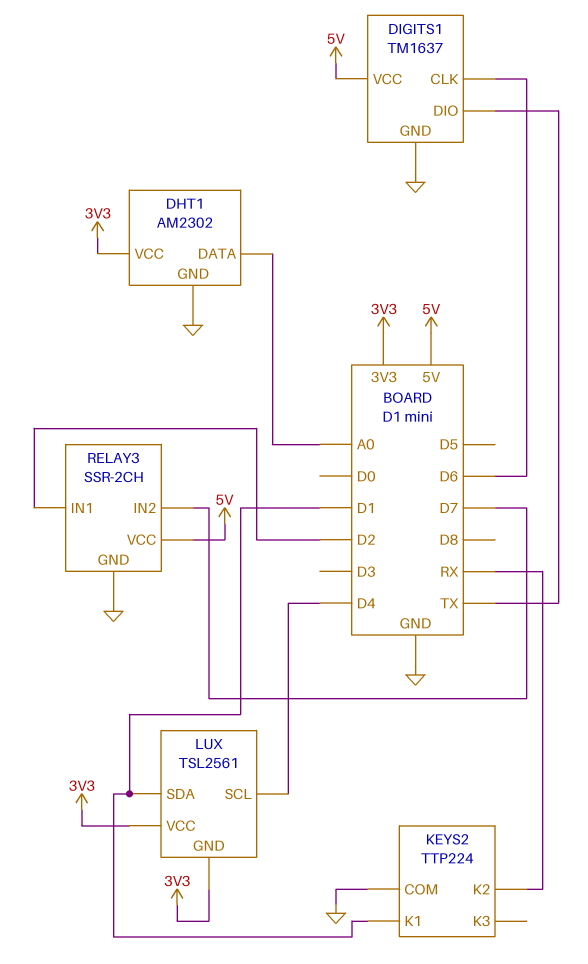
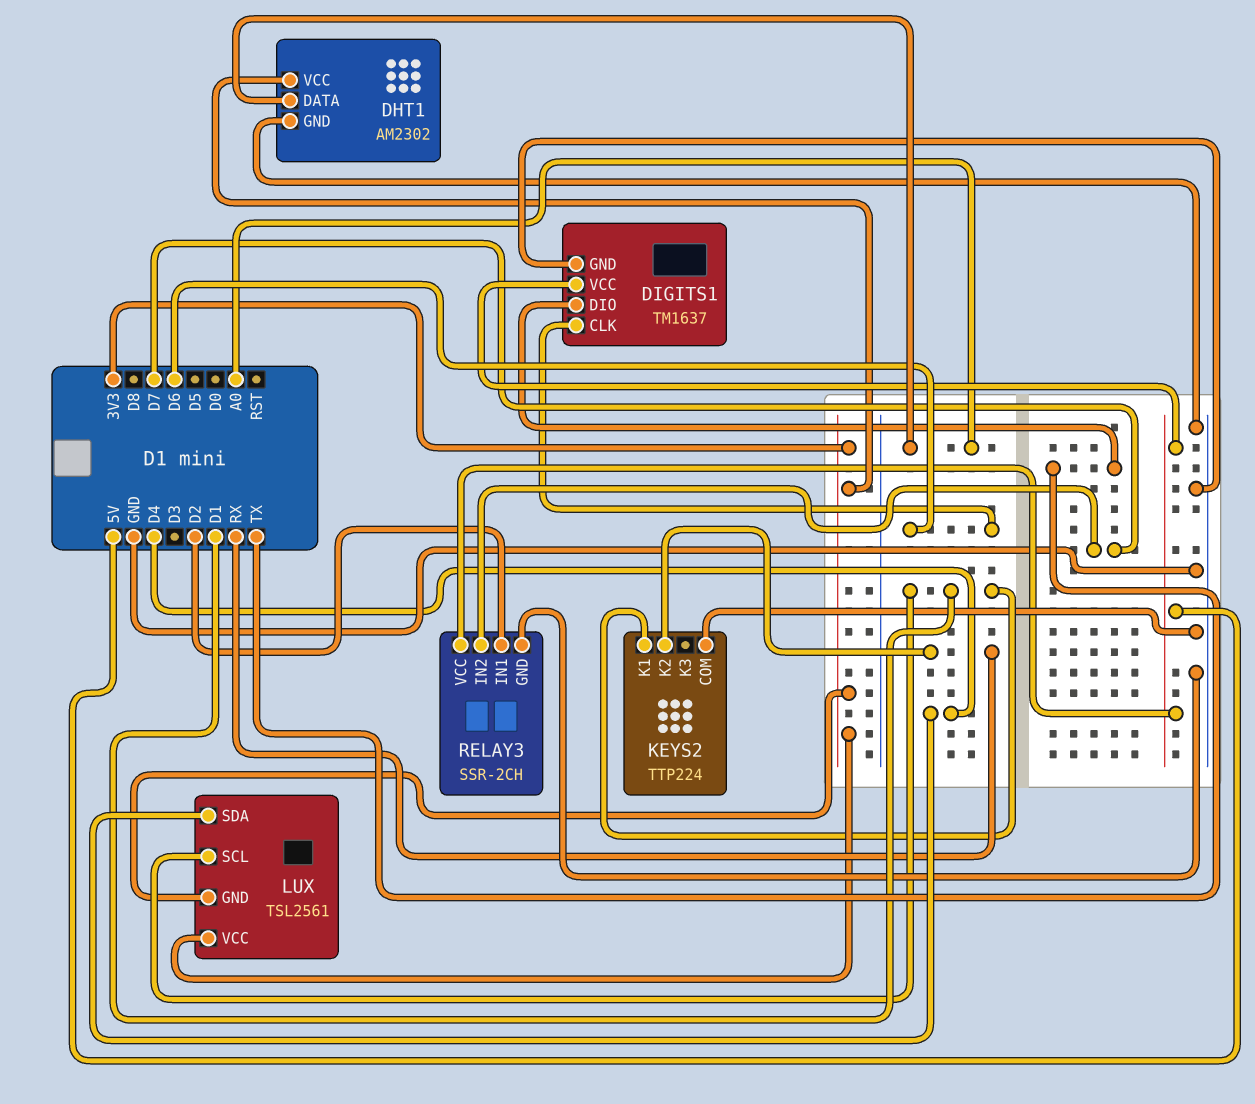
LUX pin SCL: D4 -> D1
LUX pin SDA: D1 -> D4

